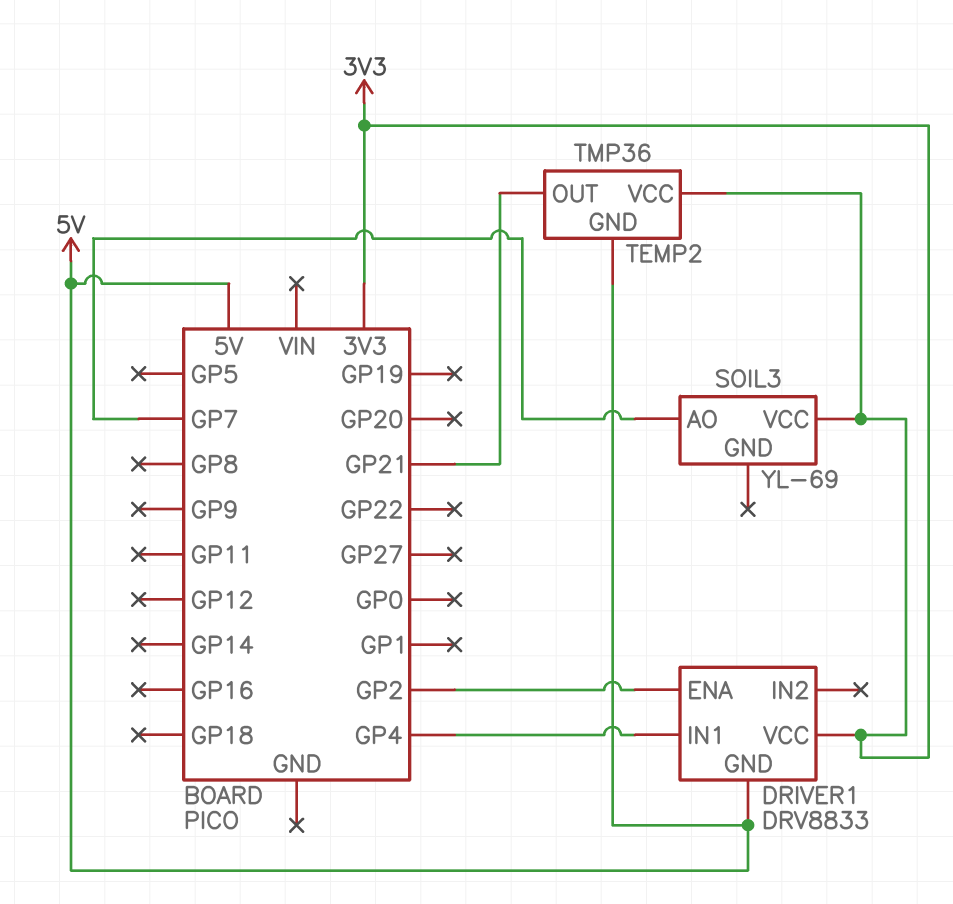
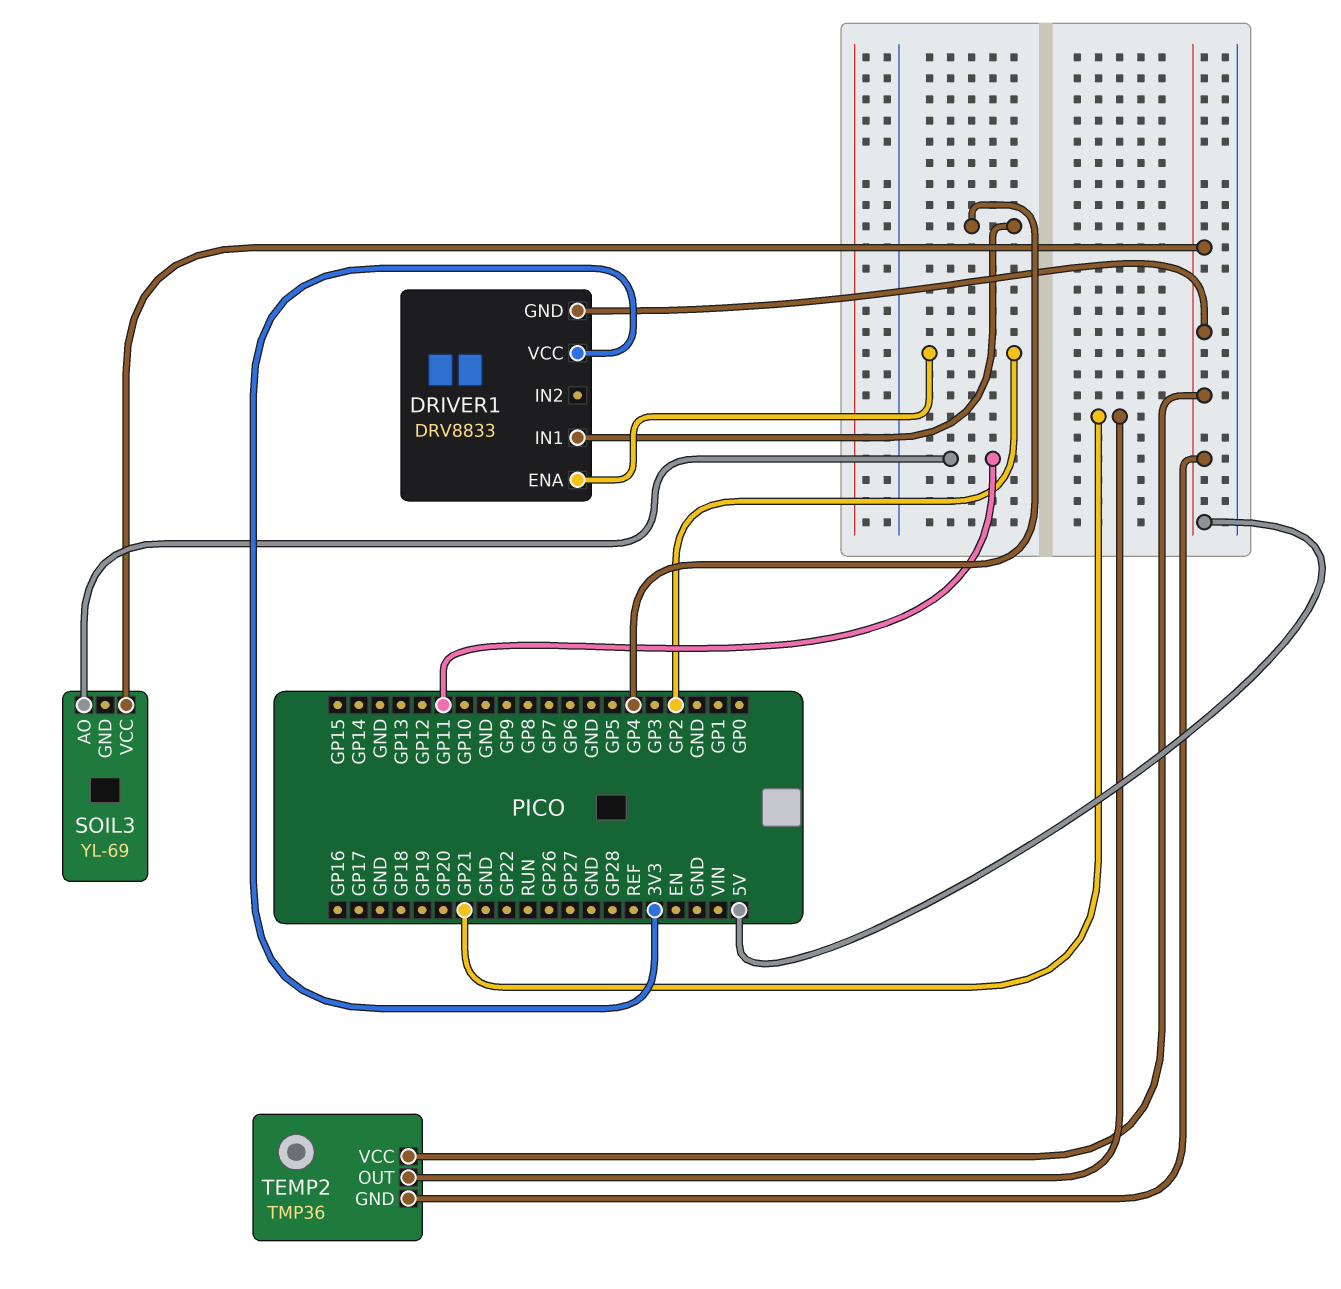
SOIL3 pin AO: GP7 -> GP11
SOIL3 pin VCC: 3V3 -> 5V
TEMP2 pin VCC: 3V3 -> 5V

